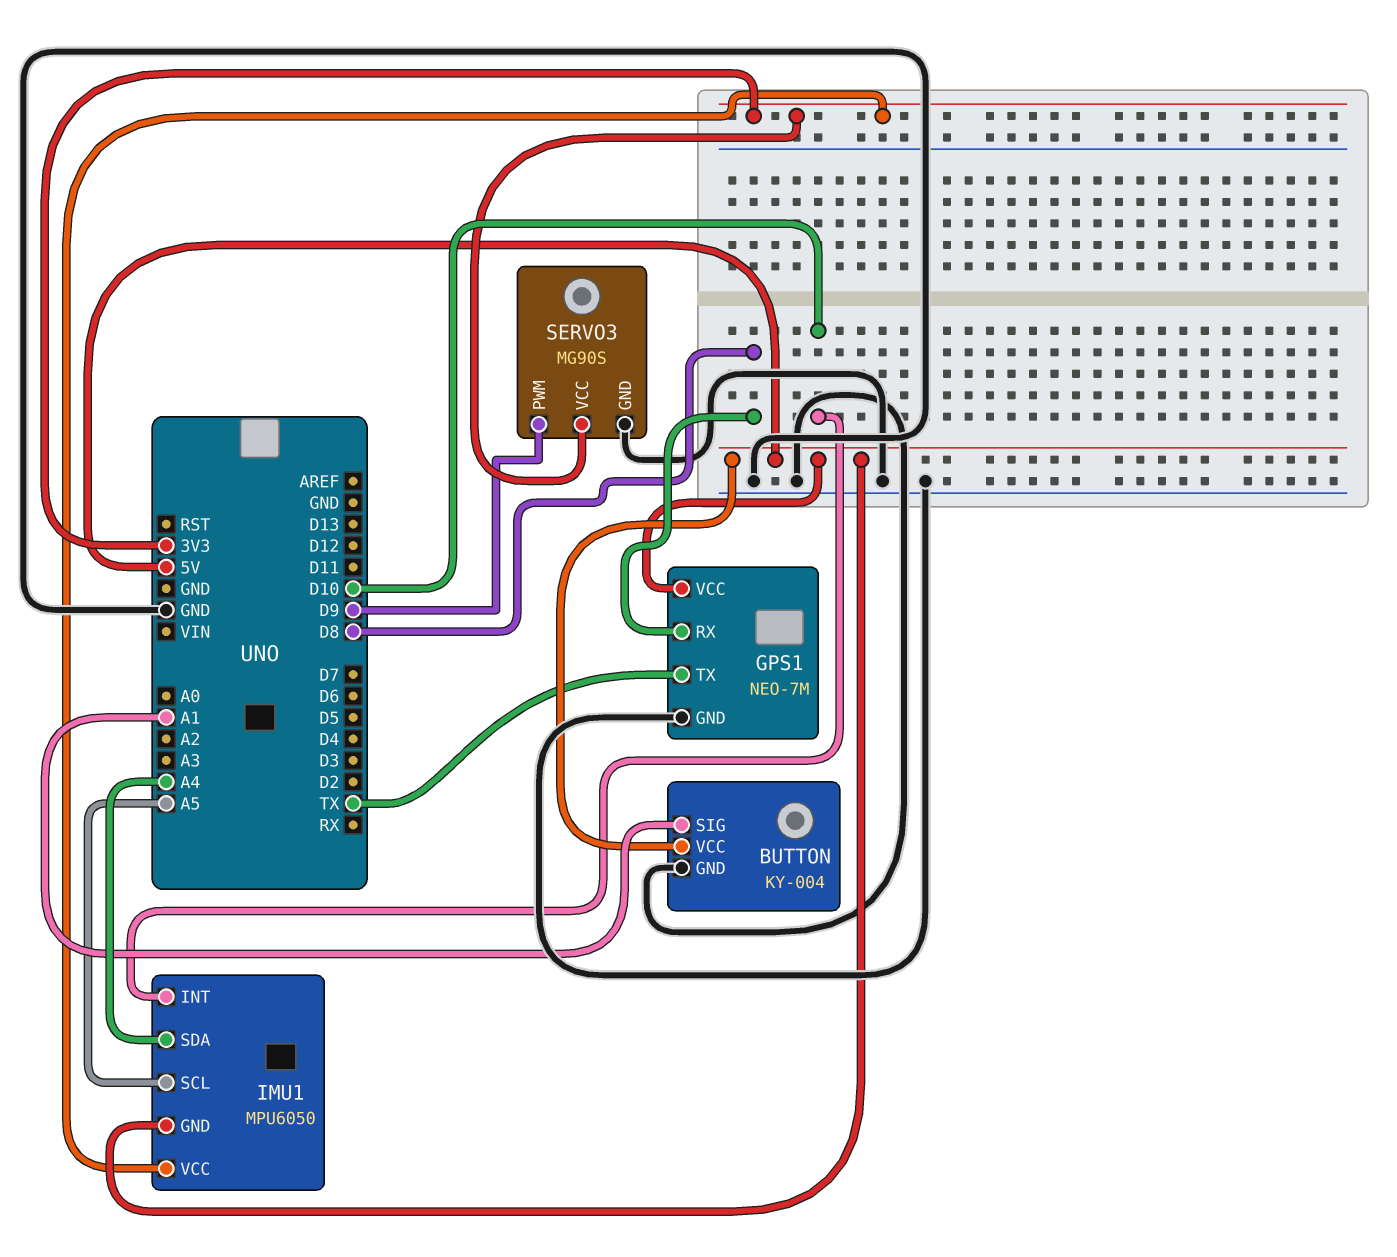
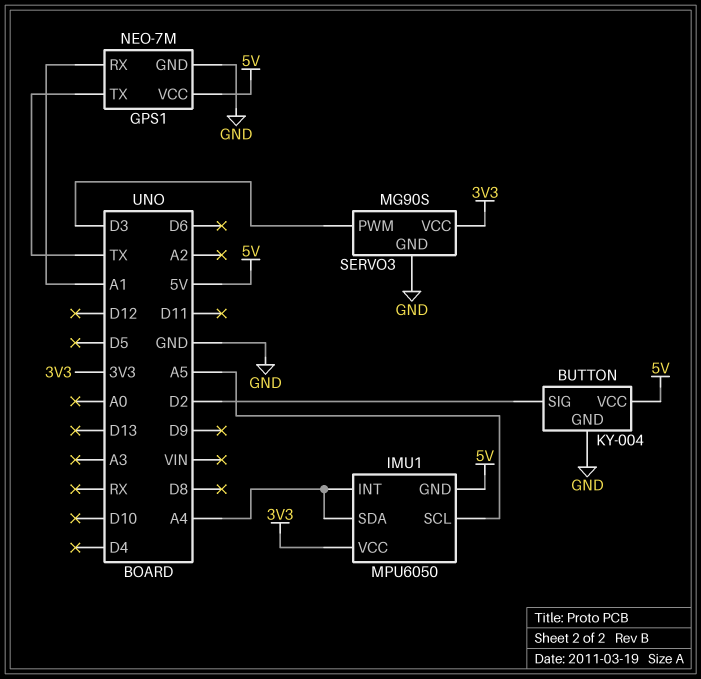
BUTTON pin SIG: A1 -> D2
GPS1 pin RX: D8 -> A1
IMU1 pin INT: D10 -> A4
SERVO3 pin PWM: D9 -> D3

